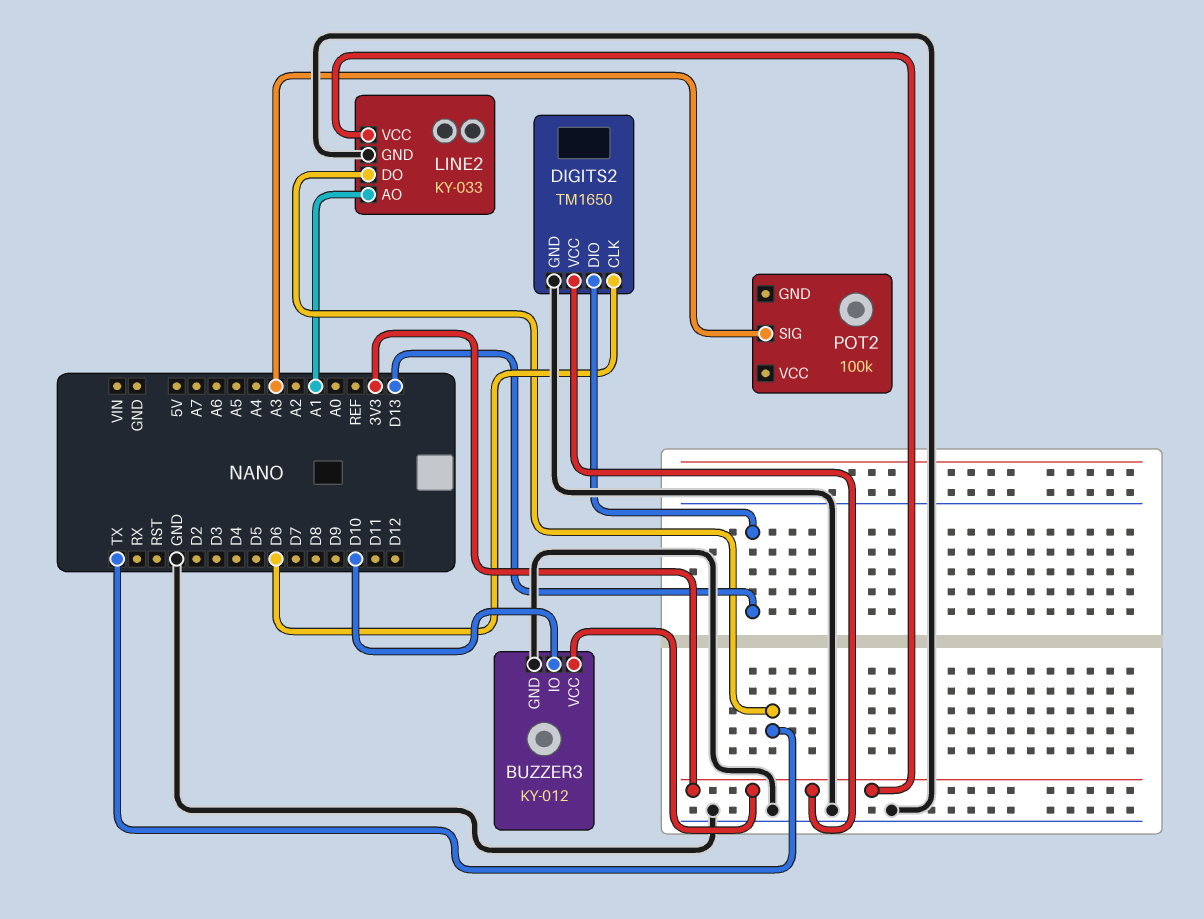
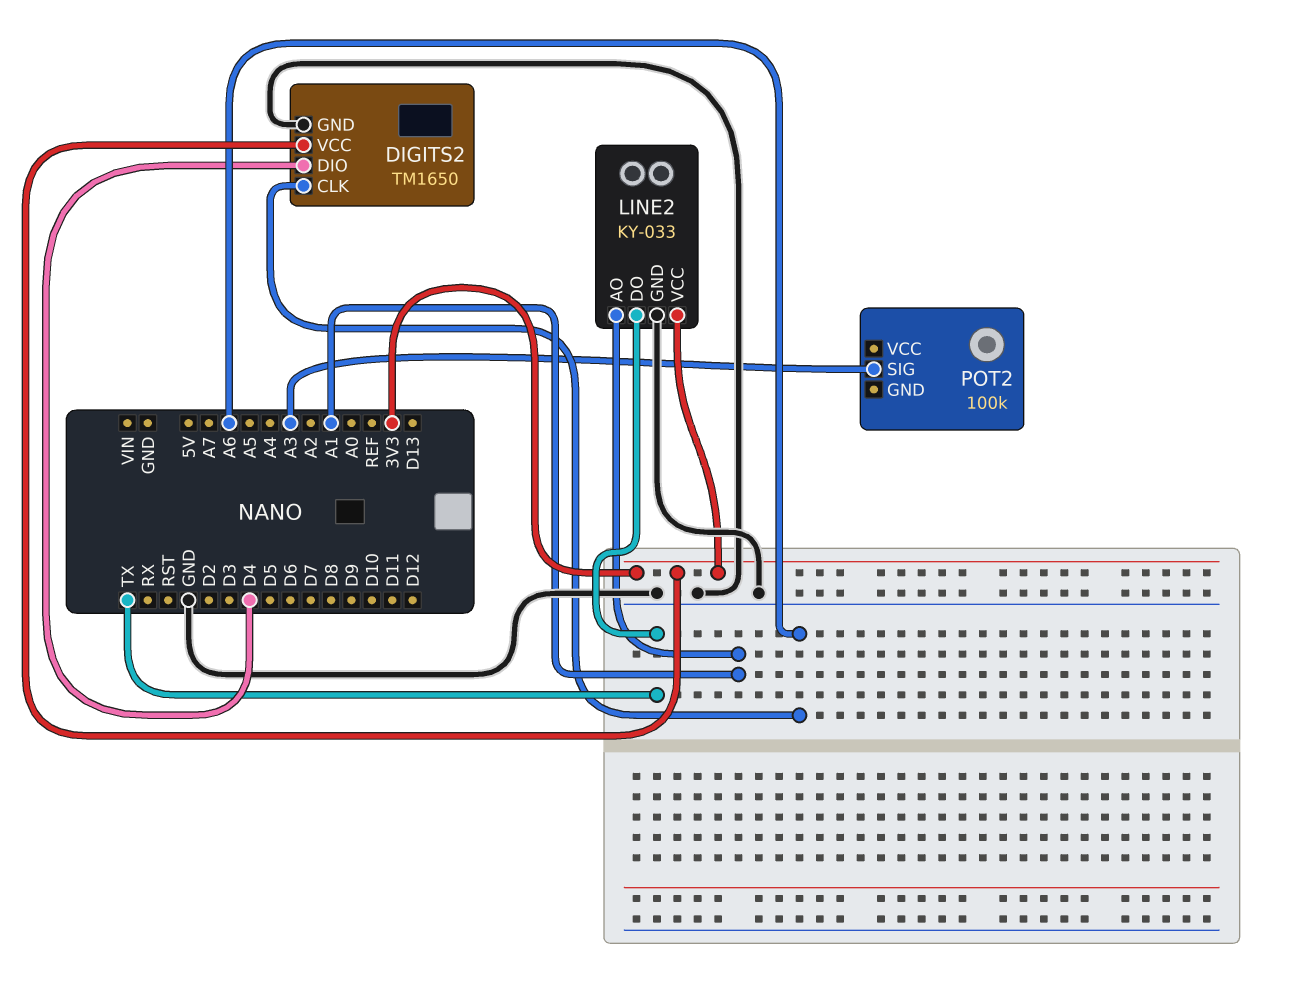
BUZZER3: KY-012 -> none
BUZZER3 pin GND: GND -> none
BUZZER3 pin IO: D10 -> none
BUZZER3 pin VCC: 3V3 -> none
DIGITS2 pin CLK: D6 -> A6
DIGITS2 pin DIO: D13 -> D4

